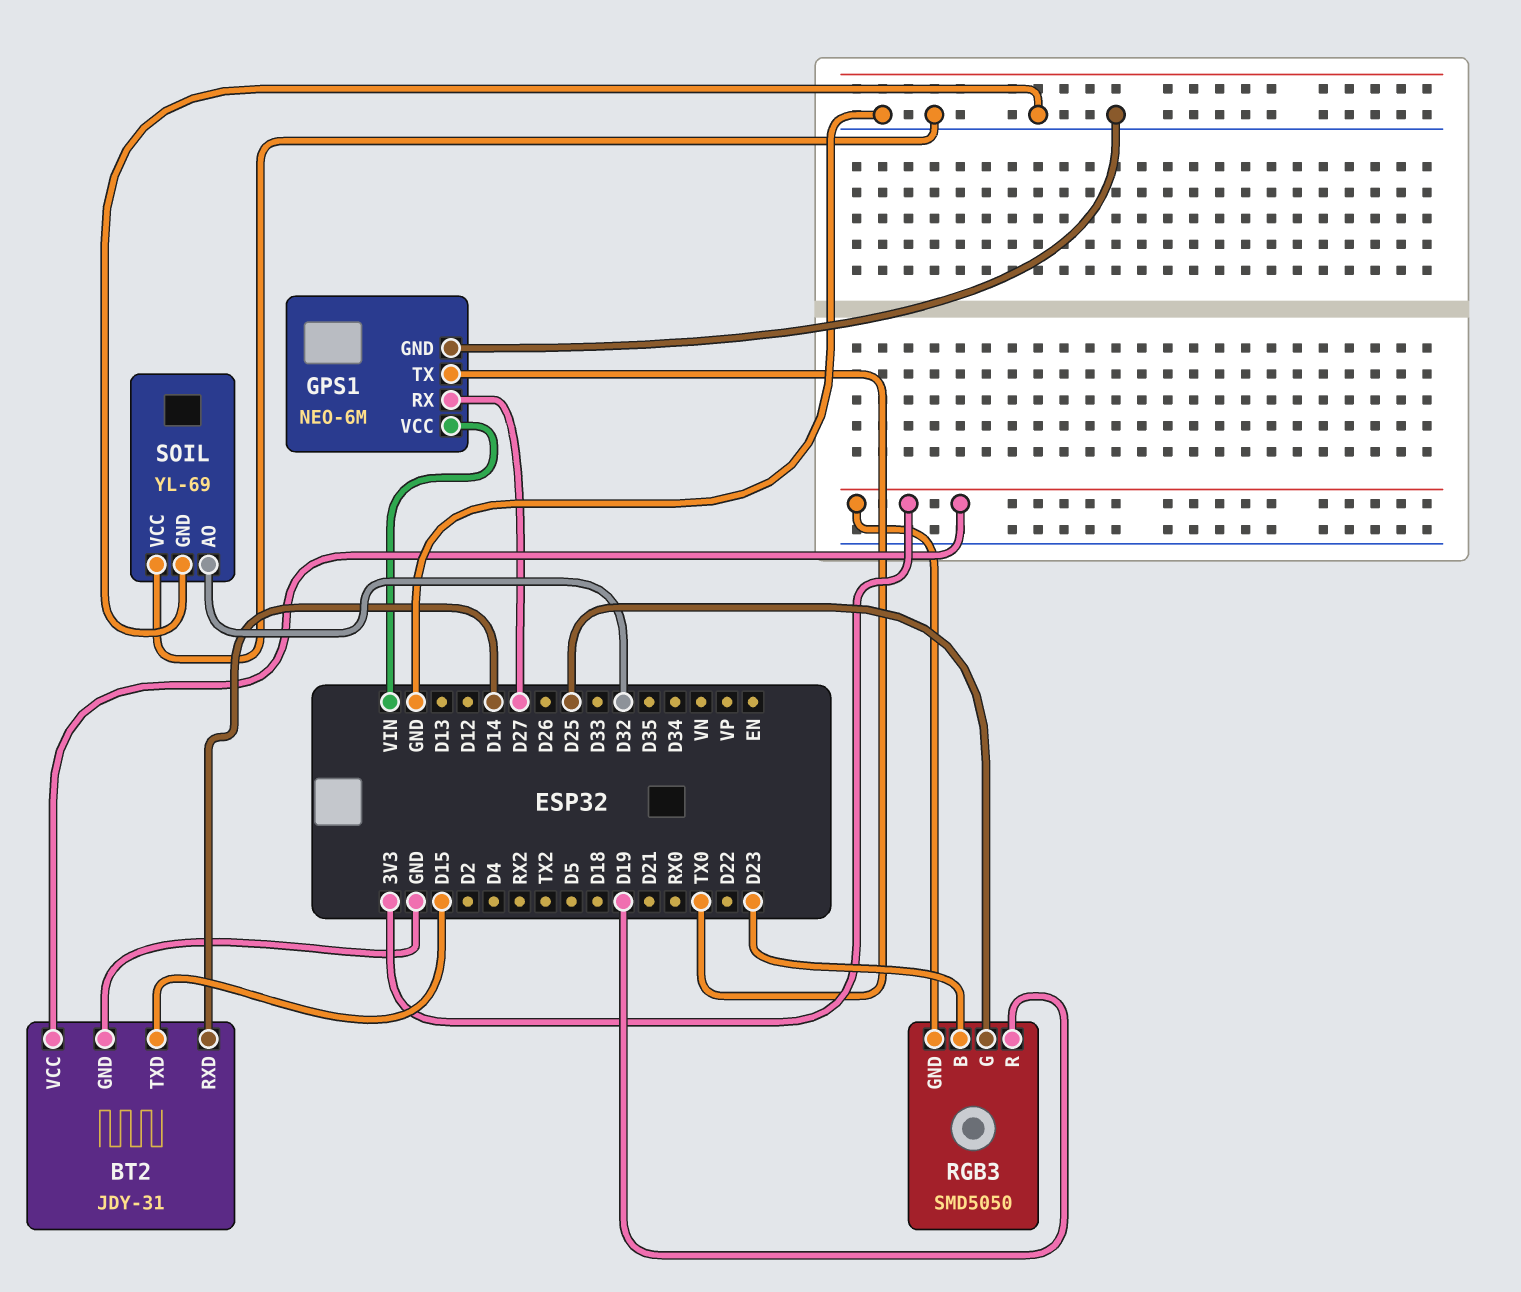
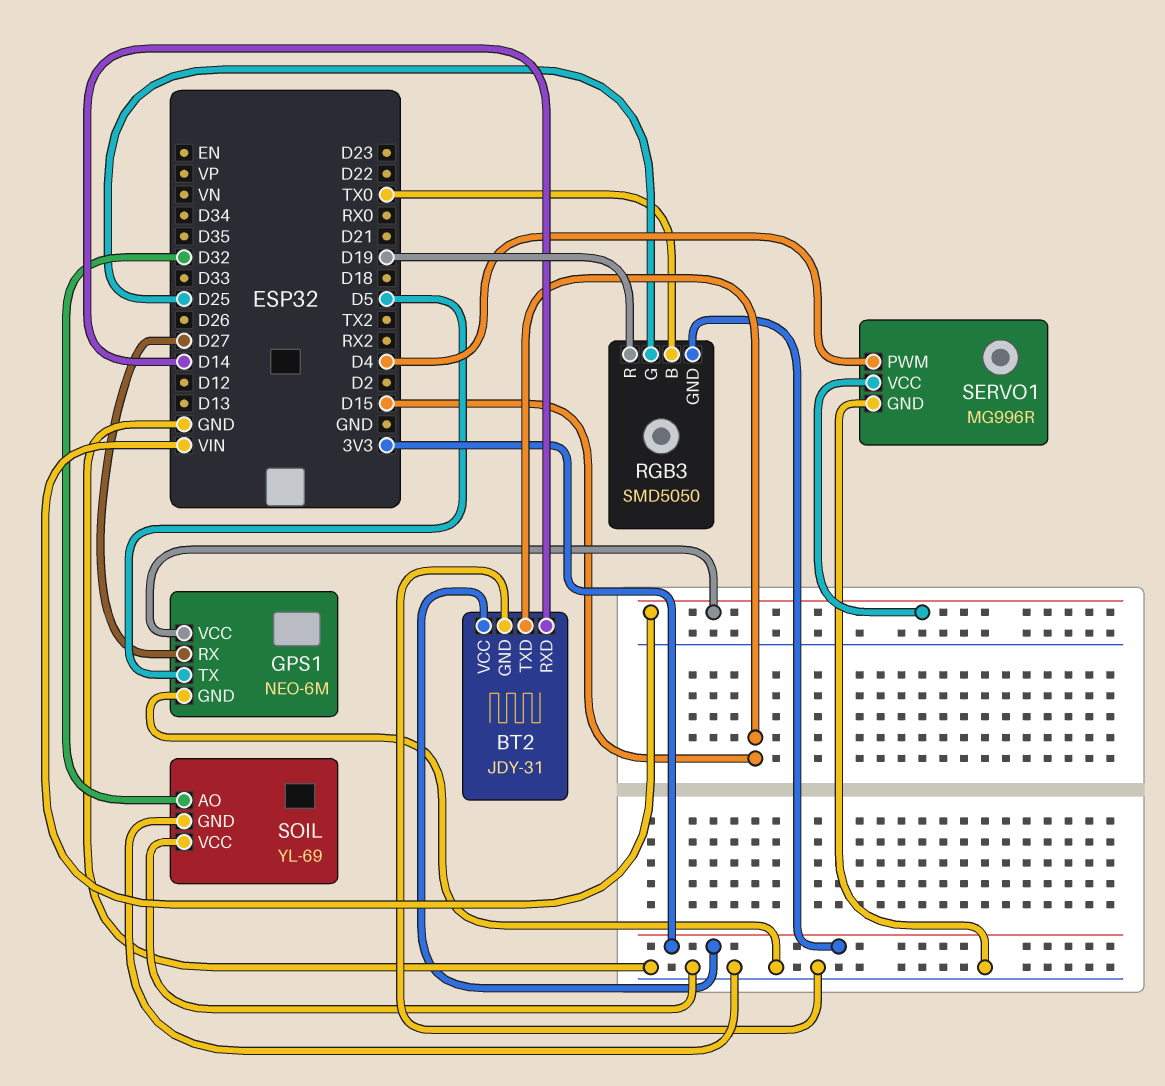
GPS1 pin TX: TX0 -> D5
RGB3 pin B: D23 -> TX0
SERVO1: none -> MG996R
SERVO1 pin GND: none -> GND
SERVO1 pin PWM: none -> D4
SERVO1 pin VCC: none -> VIN

